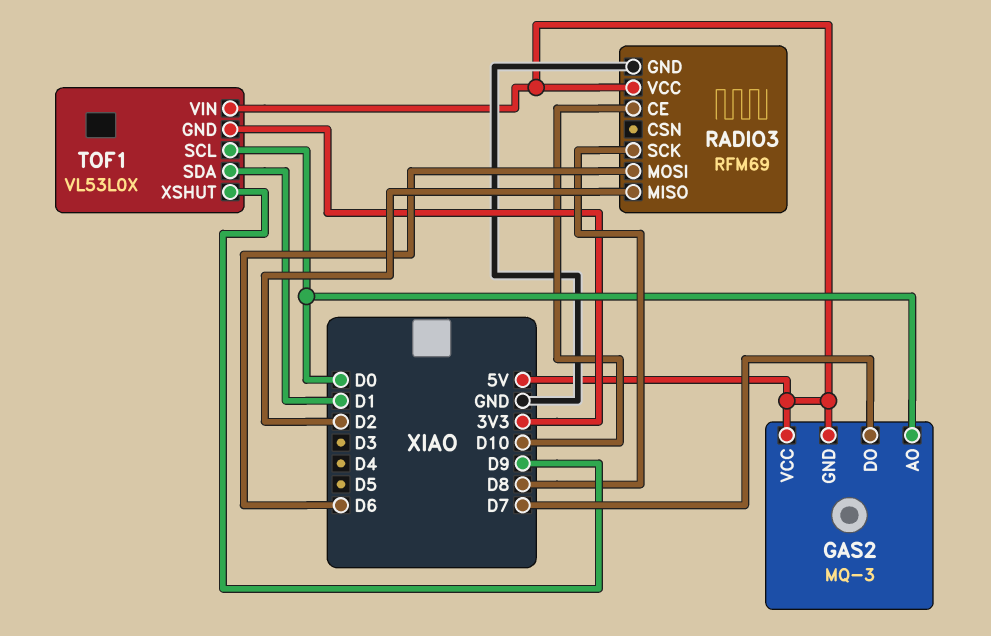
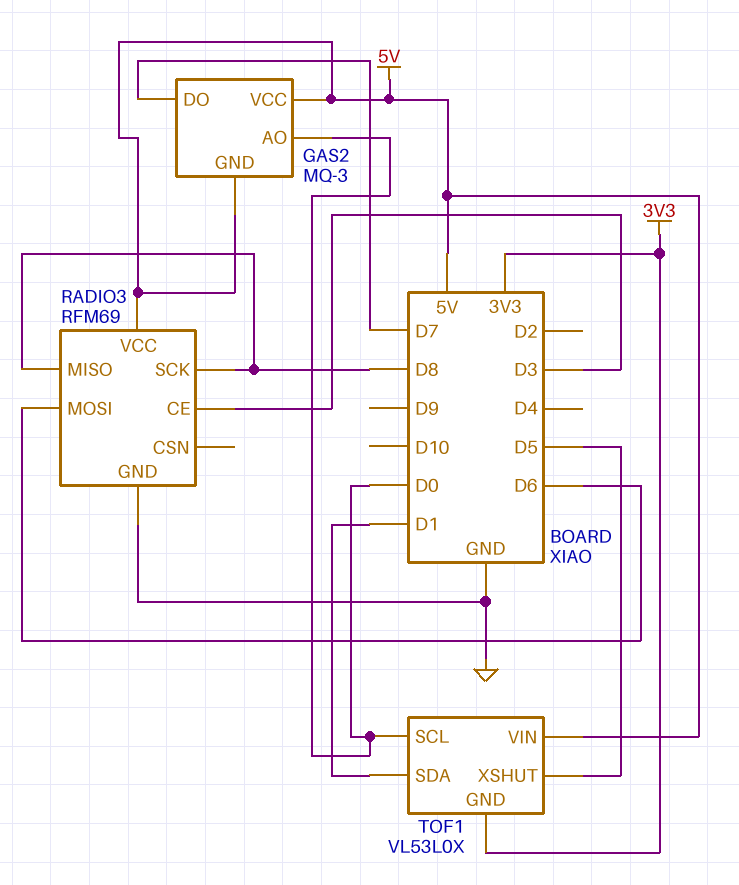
RADIO3 pin CE: D10 -> D3
RADIO3 pin MISO: D2 -> D8
TOF1 pin XSHUT: D9 -> D5

